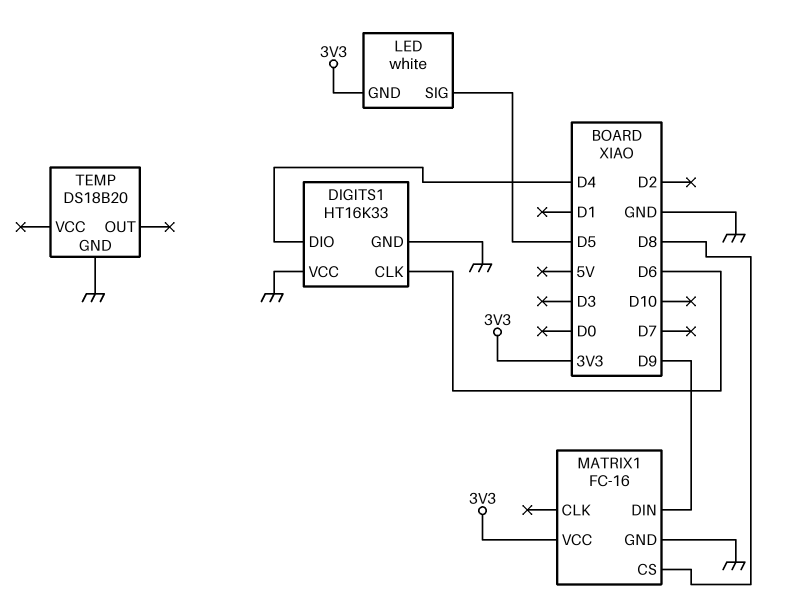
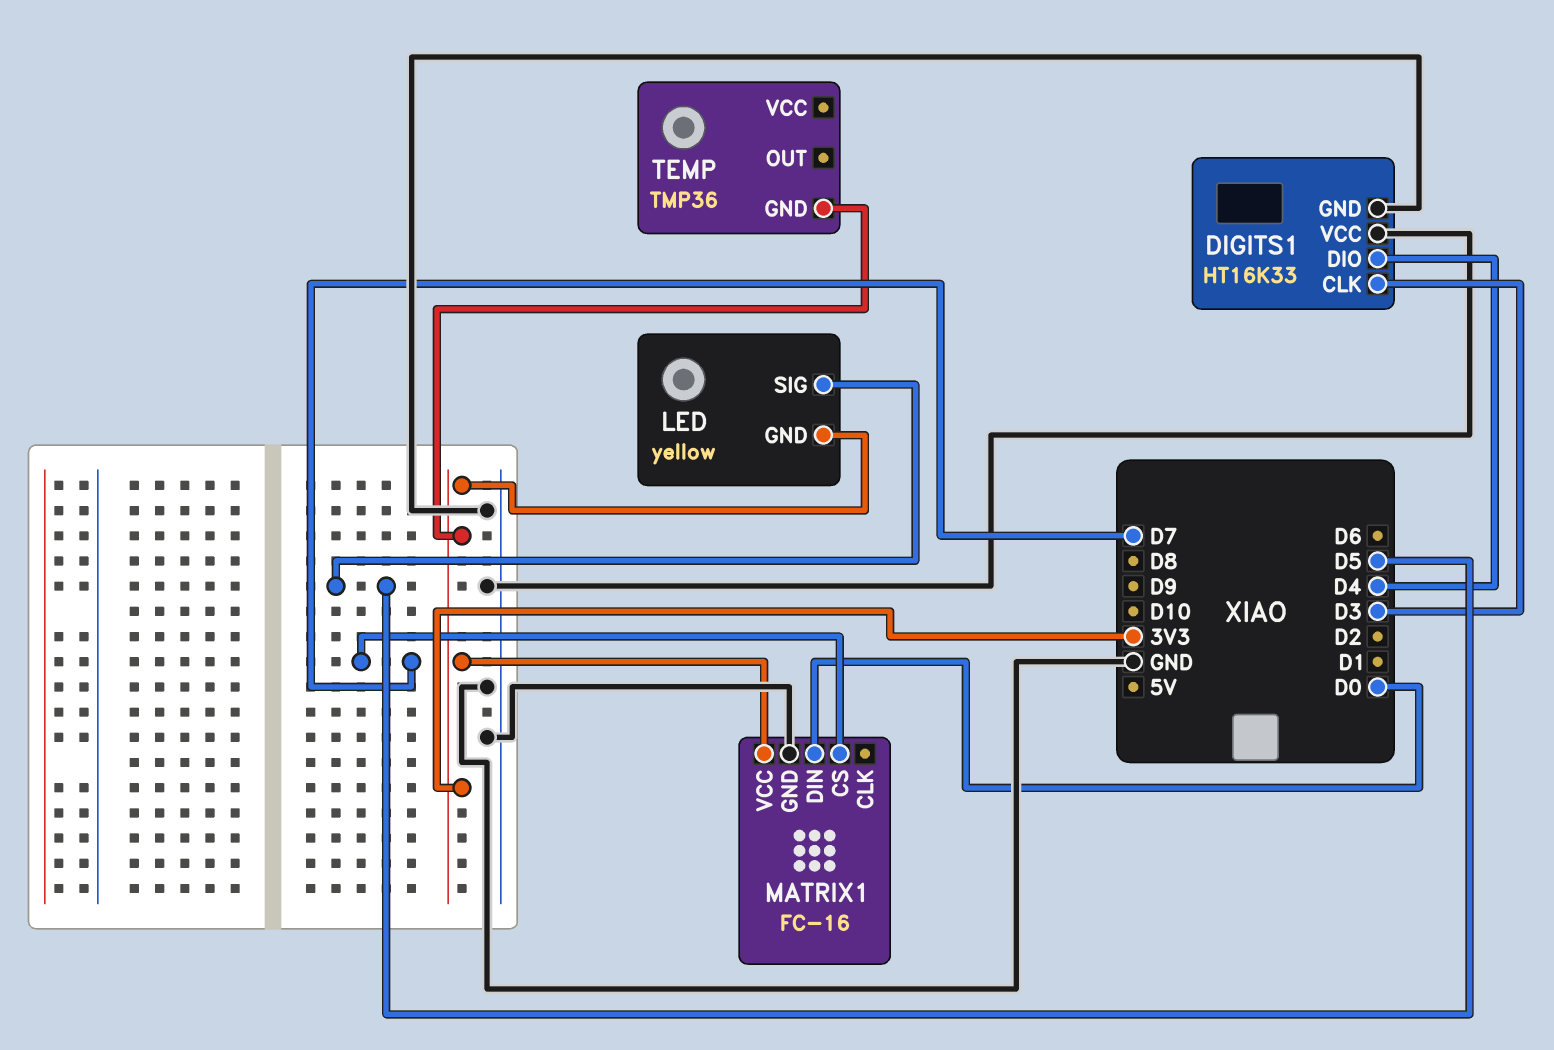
DIGITS1 pin CLK: D6 -> D3
LED: white -> yellow
MATRIX1 pin CS: D8 -> D7
MATRIX1 pin DIN: D9 -> D0
TEMP: DS18B20 -> TMP36
TEMP pin GND: GND -> 3V3

